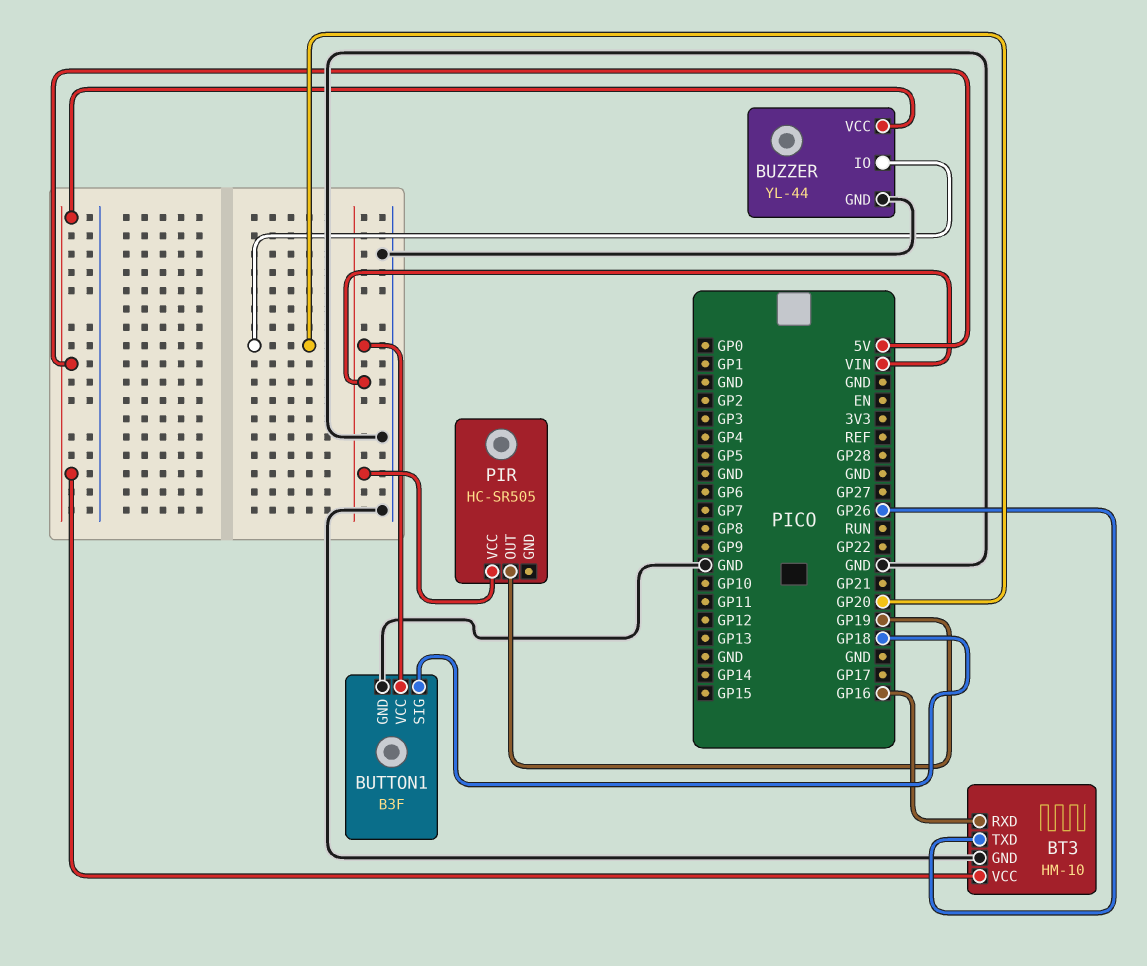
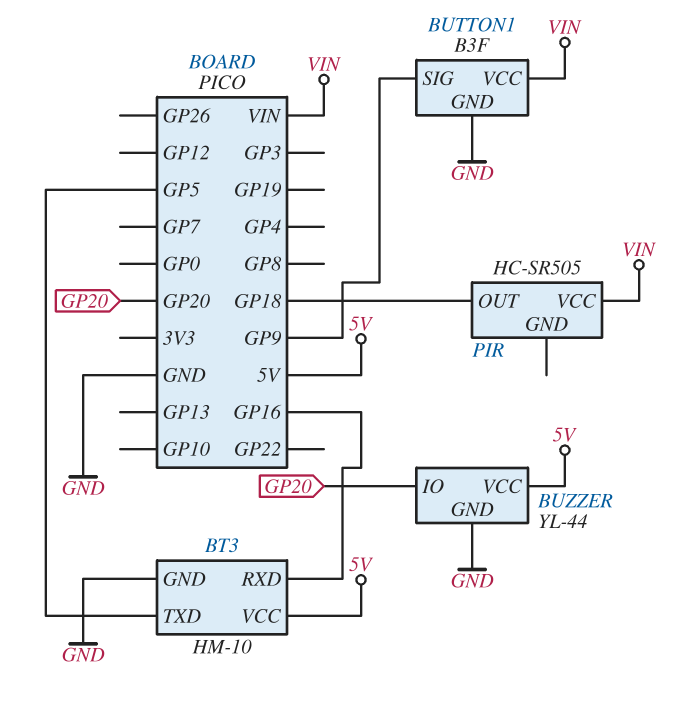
BT3 pin TXD: GP26 -> GP5
BUTTON1 pin SIG: GP18 -> GP9
PIR pin OUT: GP19 -> GP18

